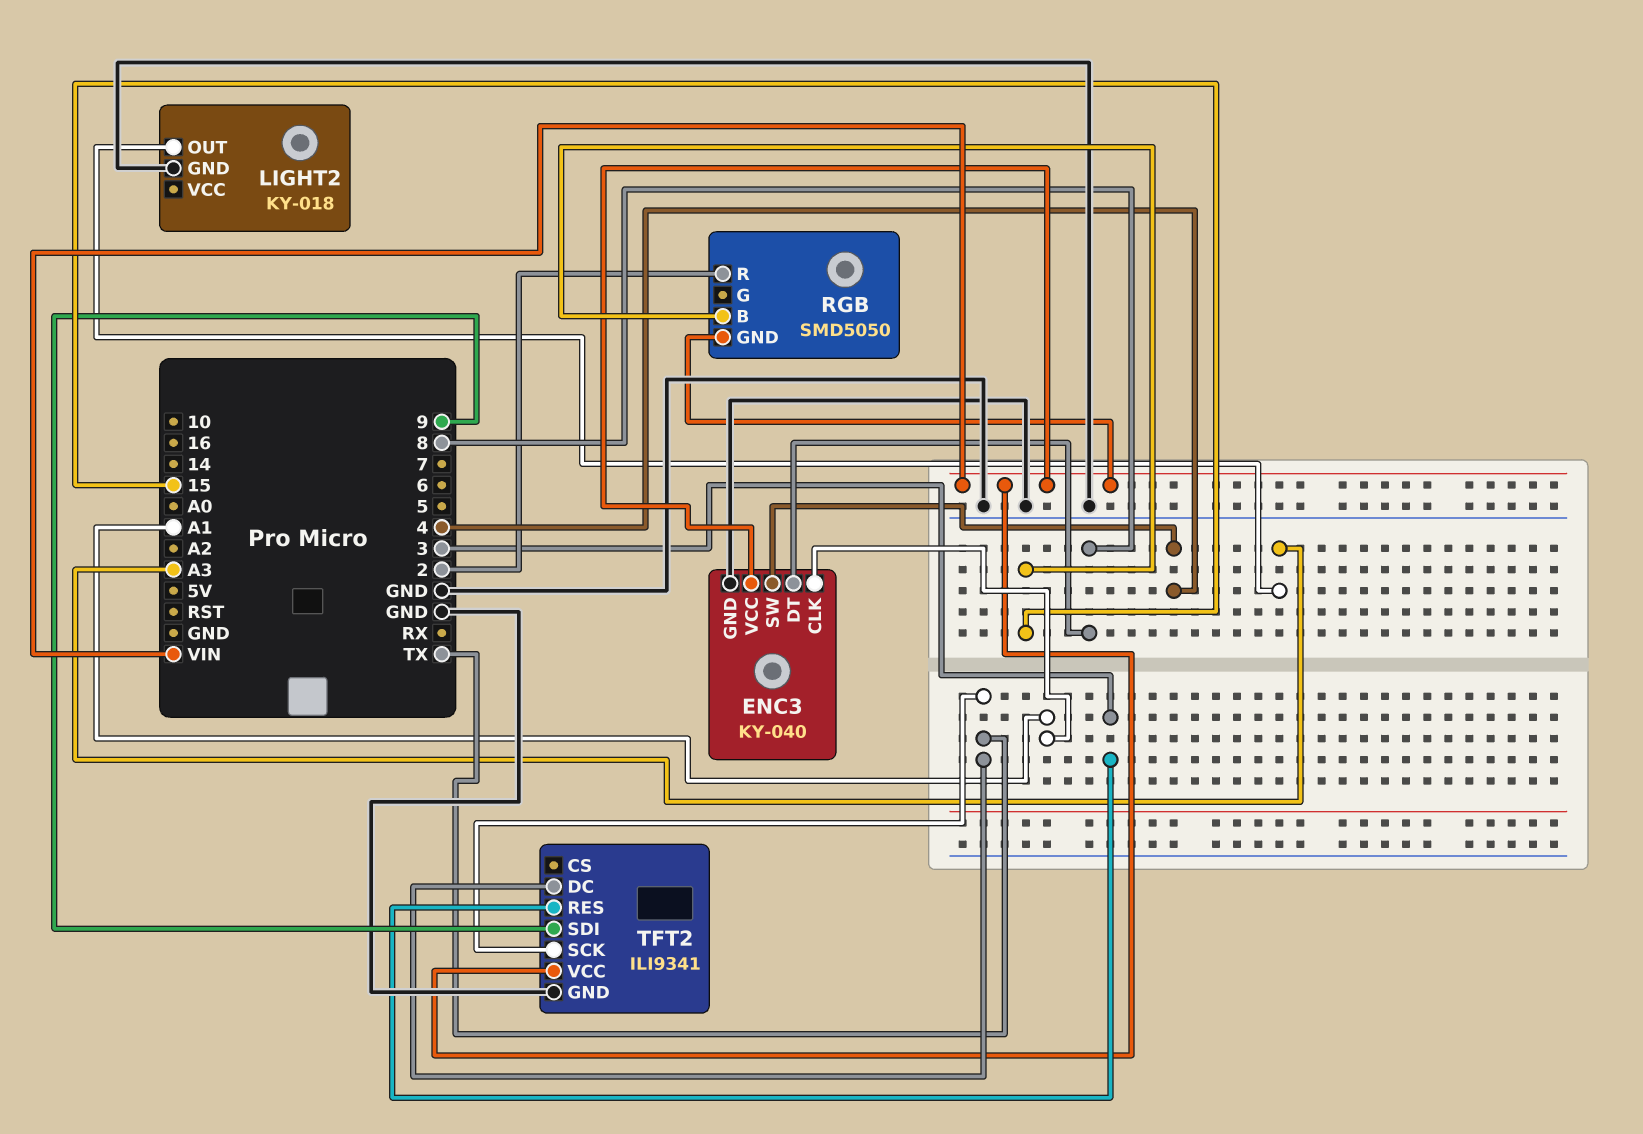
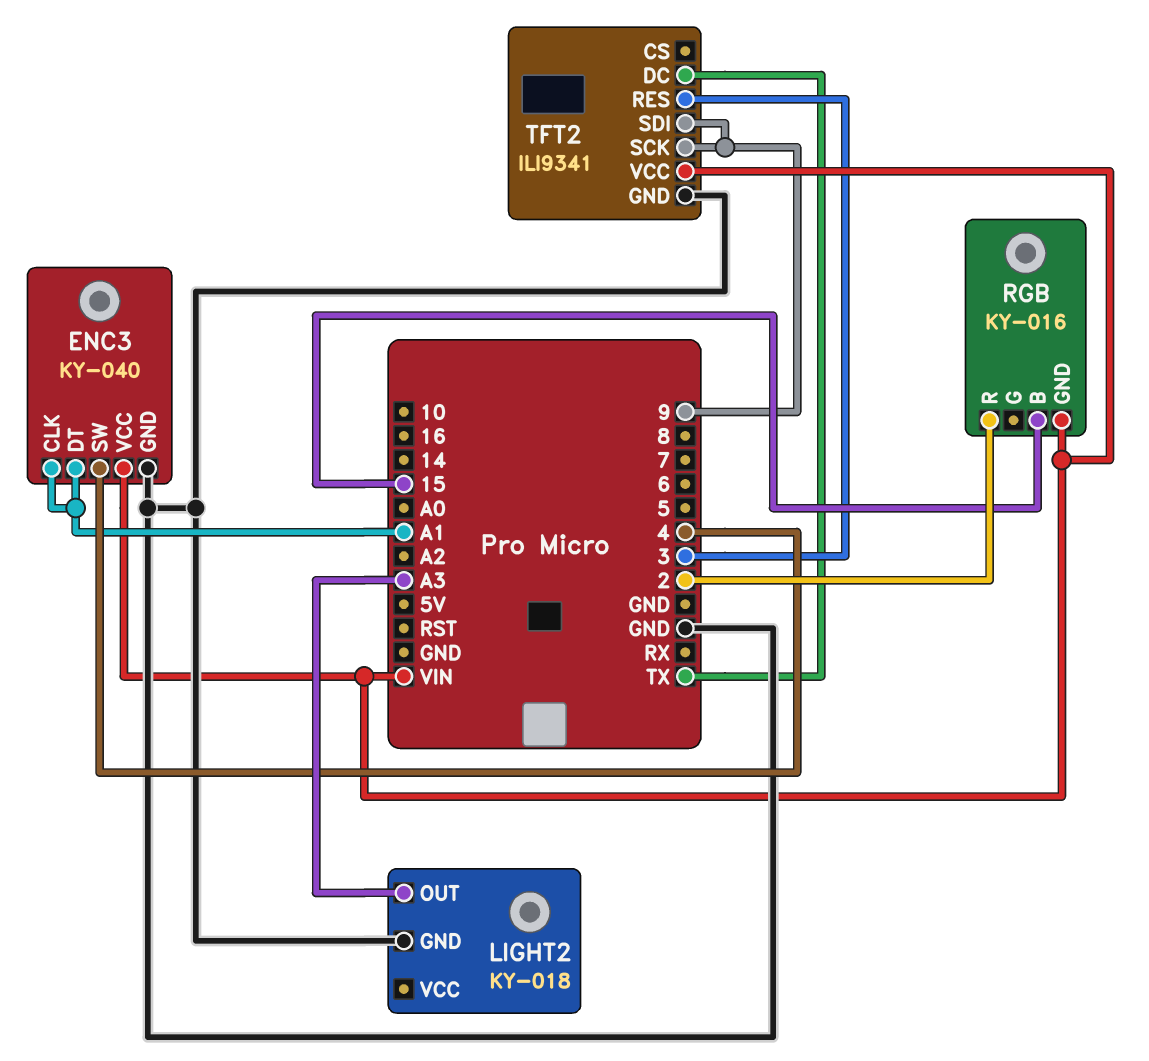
ENC3 pin DT: 8 -> A1
RGB: SMD5050 -> KY-016
TFT2 pin SCK: TX -> 9

